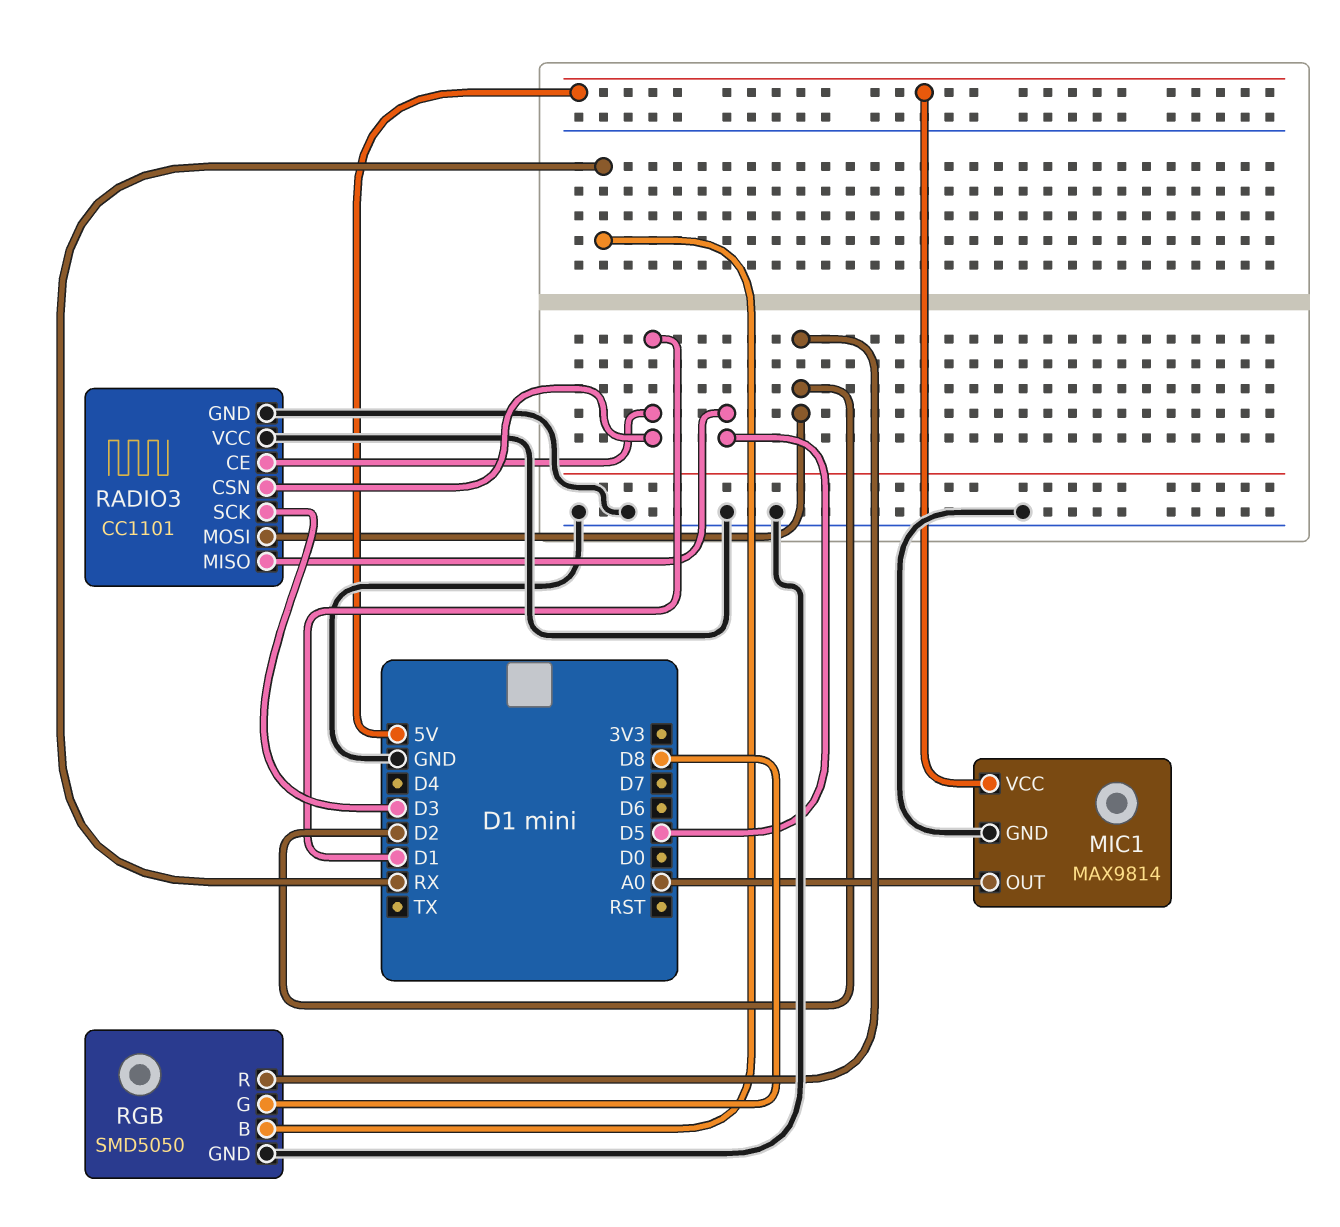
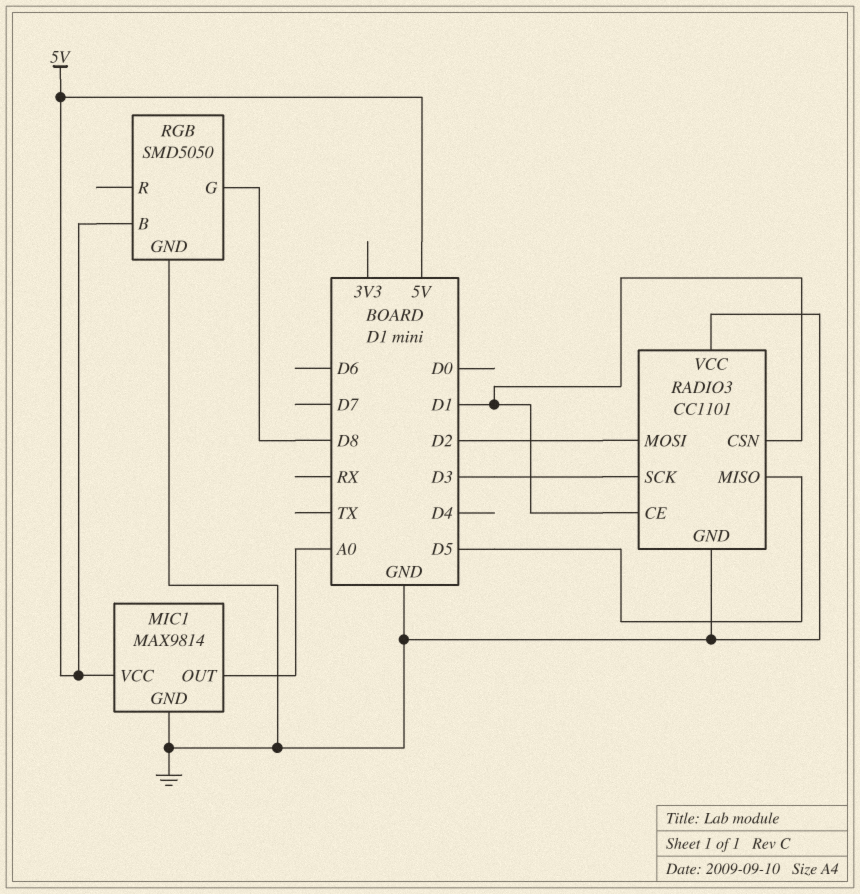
RGB pin B: RX -> 5V
RGB pin R: D2 -> none

